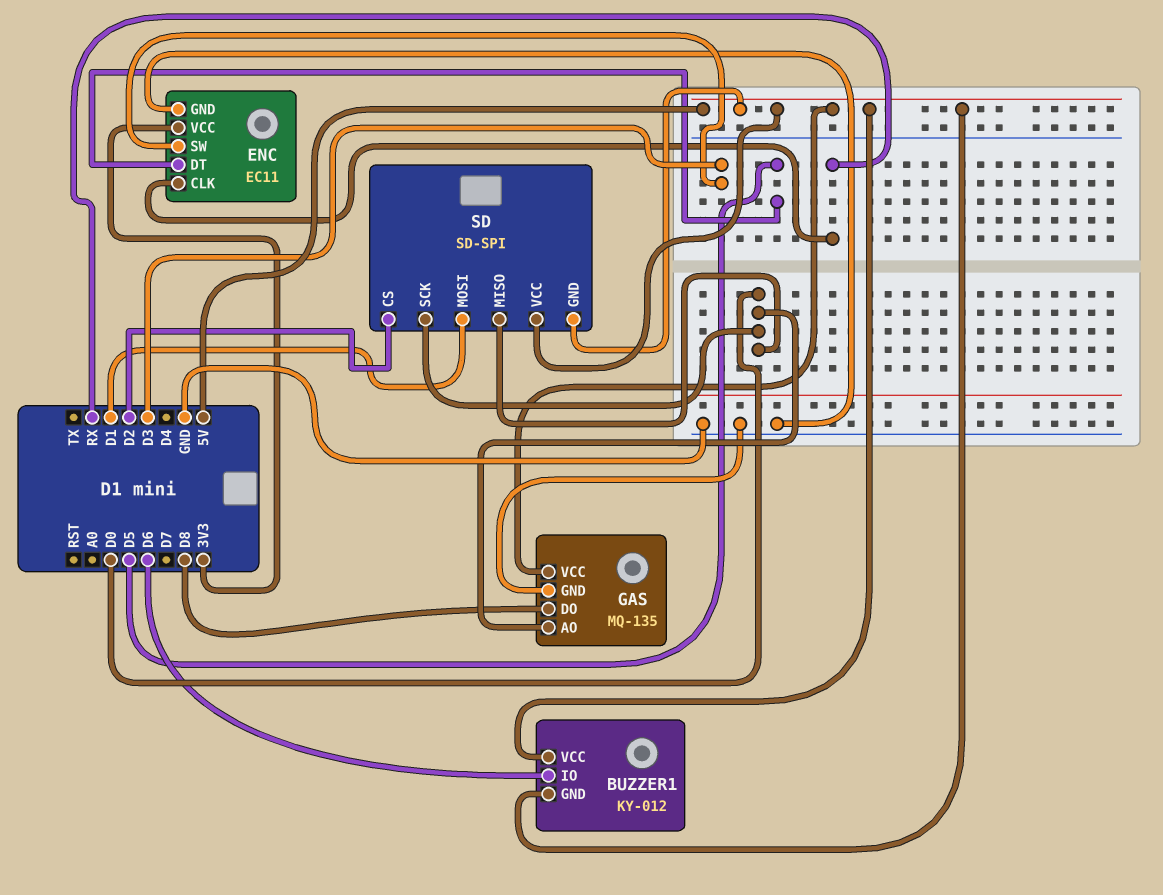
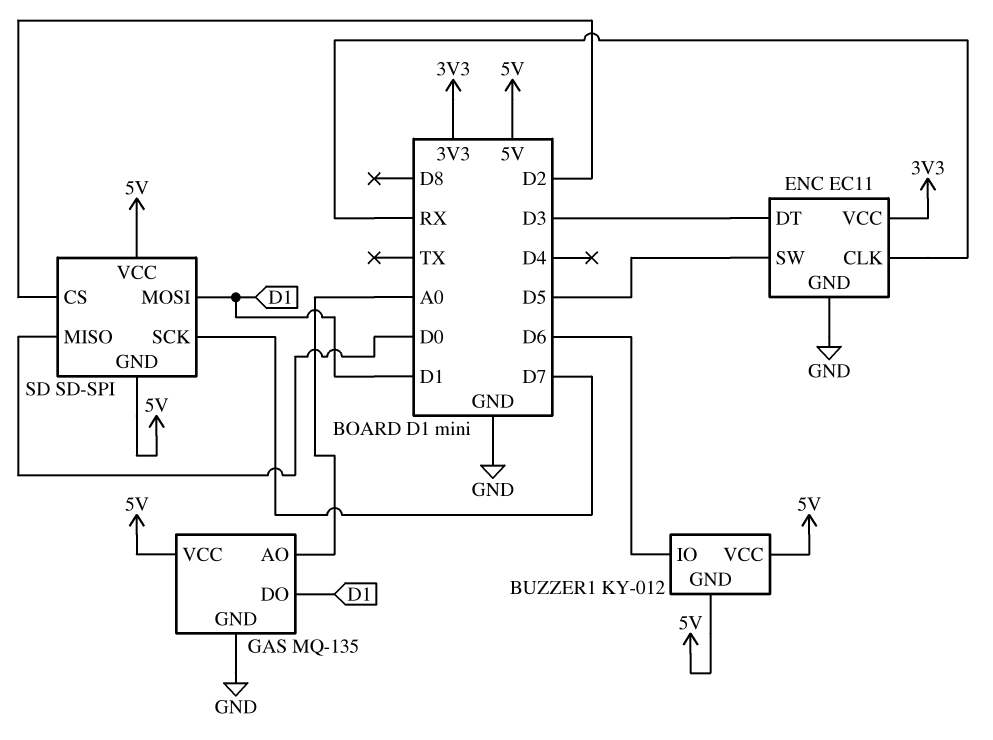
ENC pin DT: D5 -> D3
ENC pin SW: D3 -> D5
GAS pin AO: D0 -> A0
GAS pin DO: D8 -> D1
SD pin SCK: D0 -> D7

